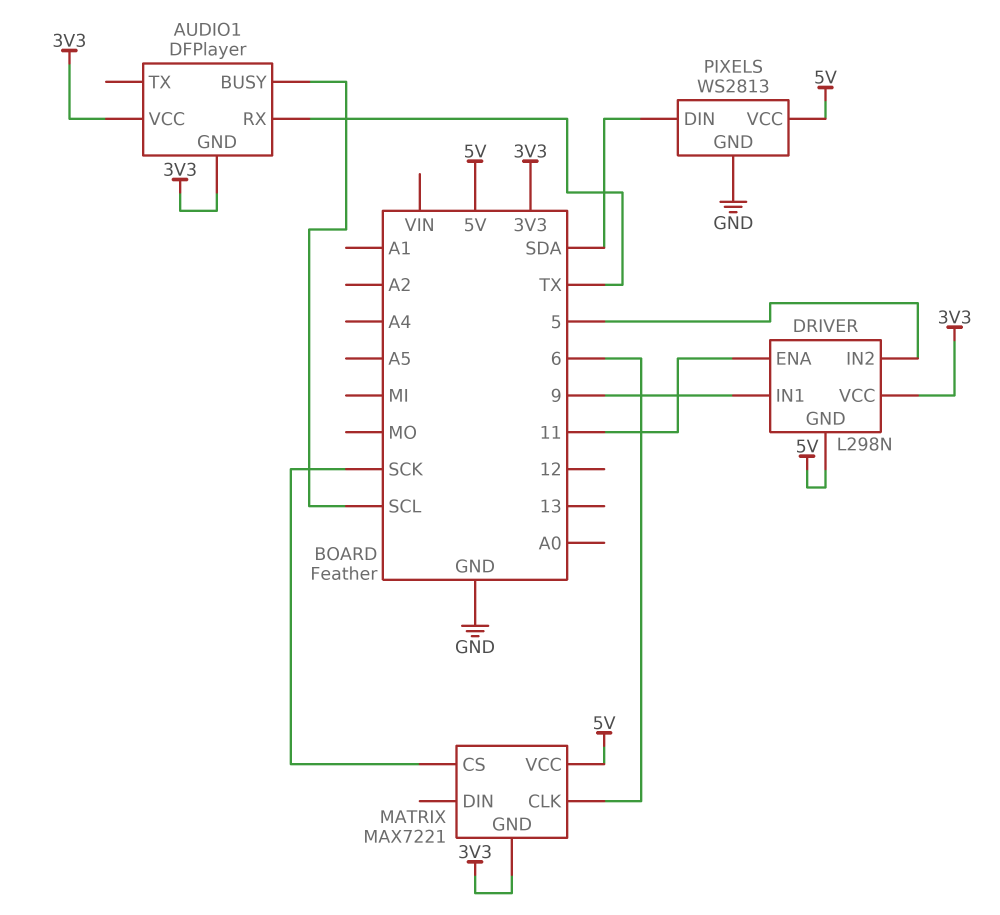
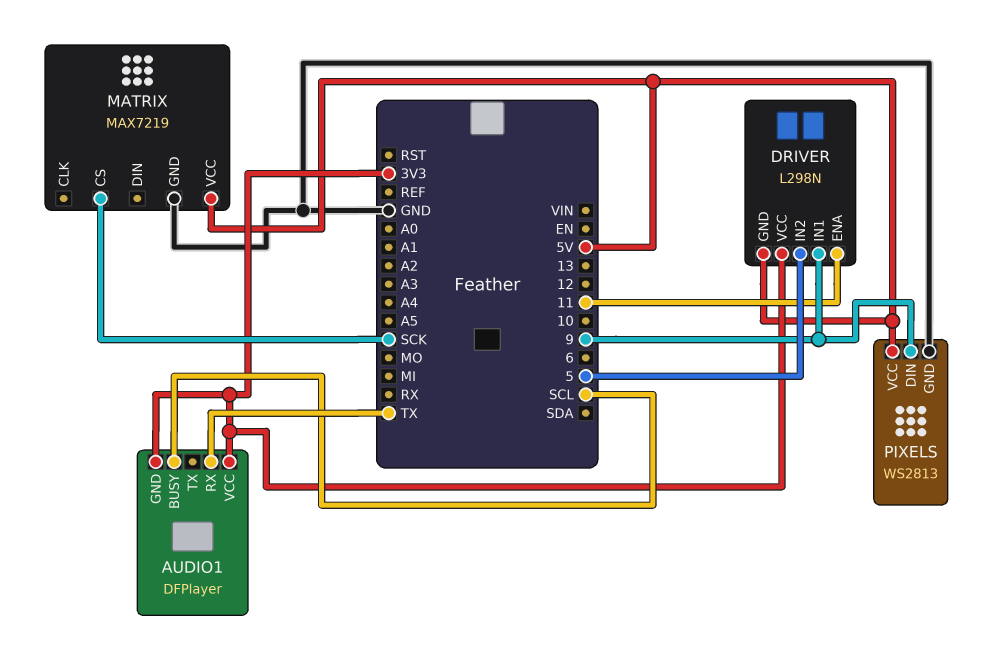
MATRIX: MAX7221 -> MAX7219
MATRIX pin CLK: 6 -> none
MATRIX pin GND: 3V3 -> GND
PIXELS pin DIN: SDA -> 9

